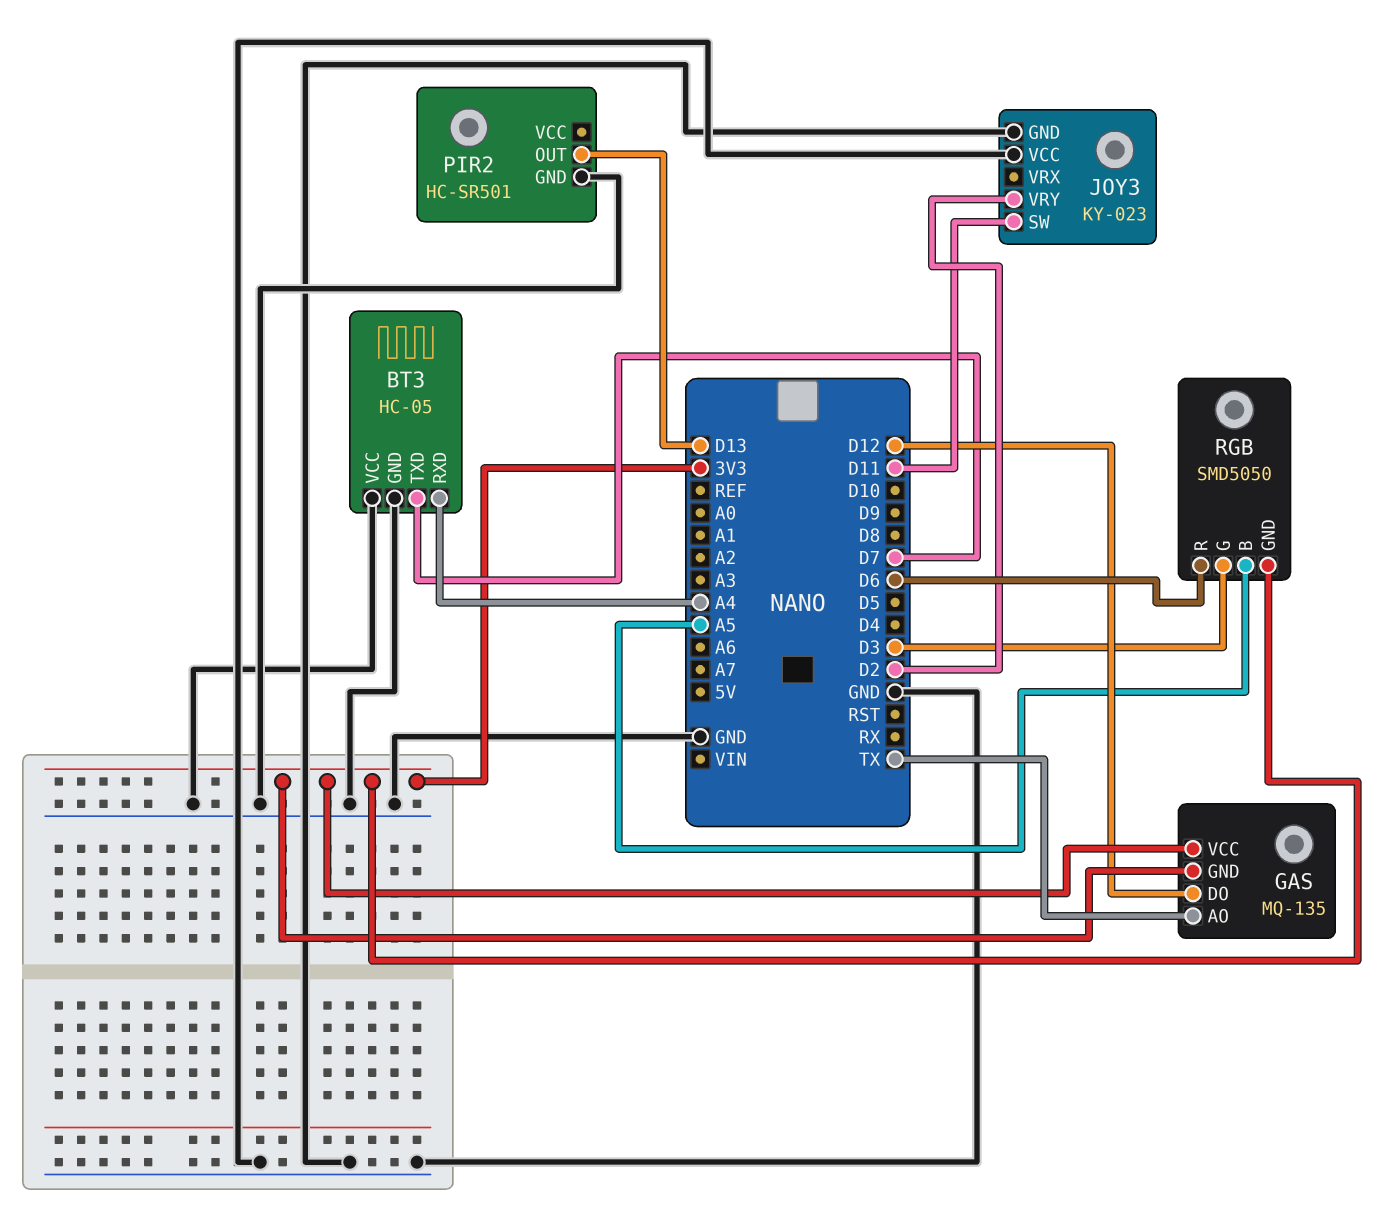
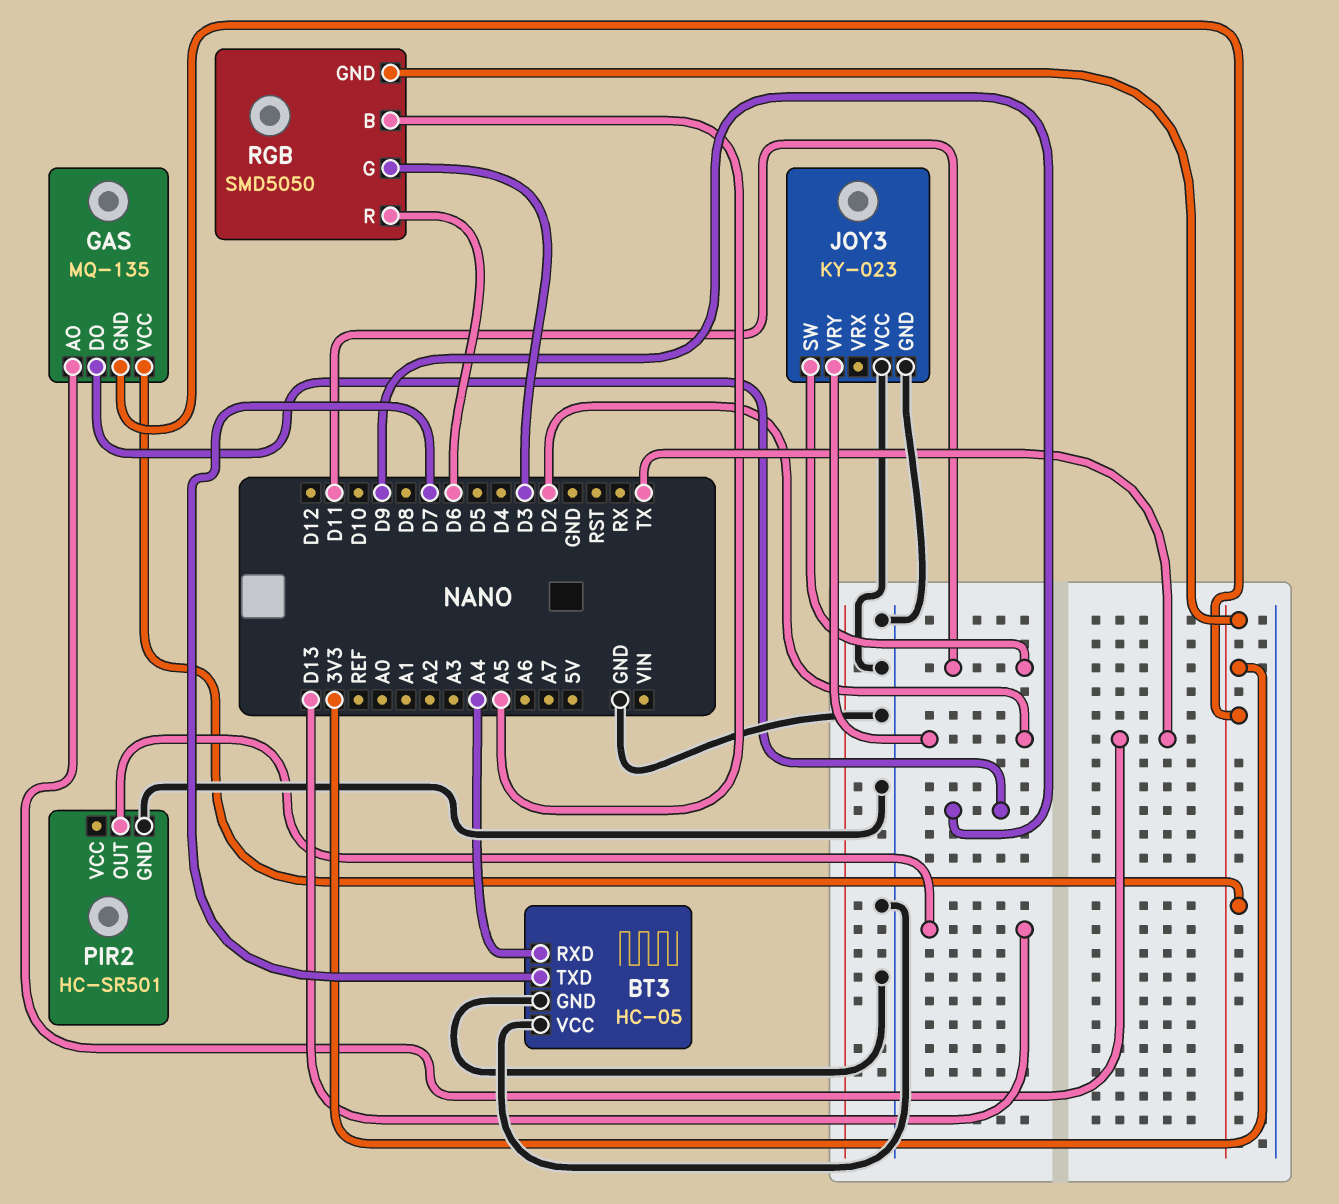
GAS pin DO: D12 -> D9

